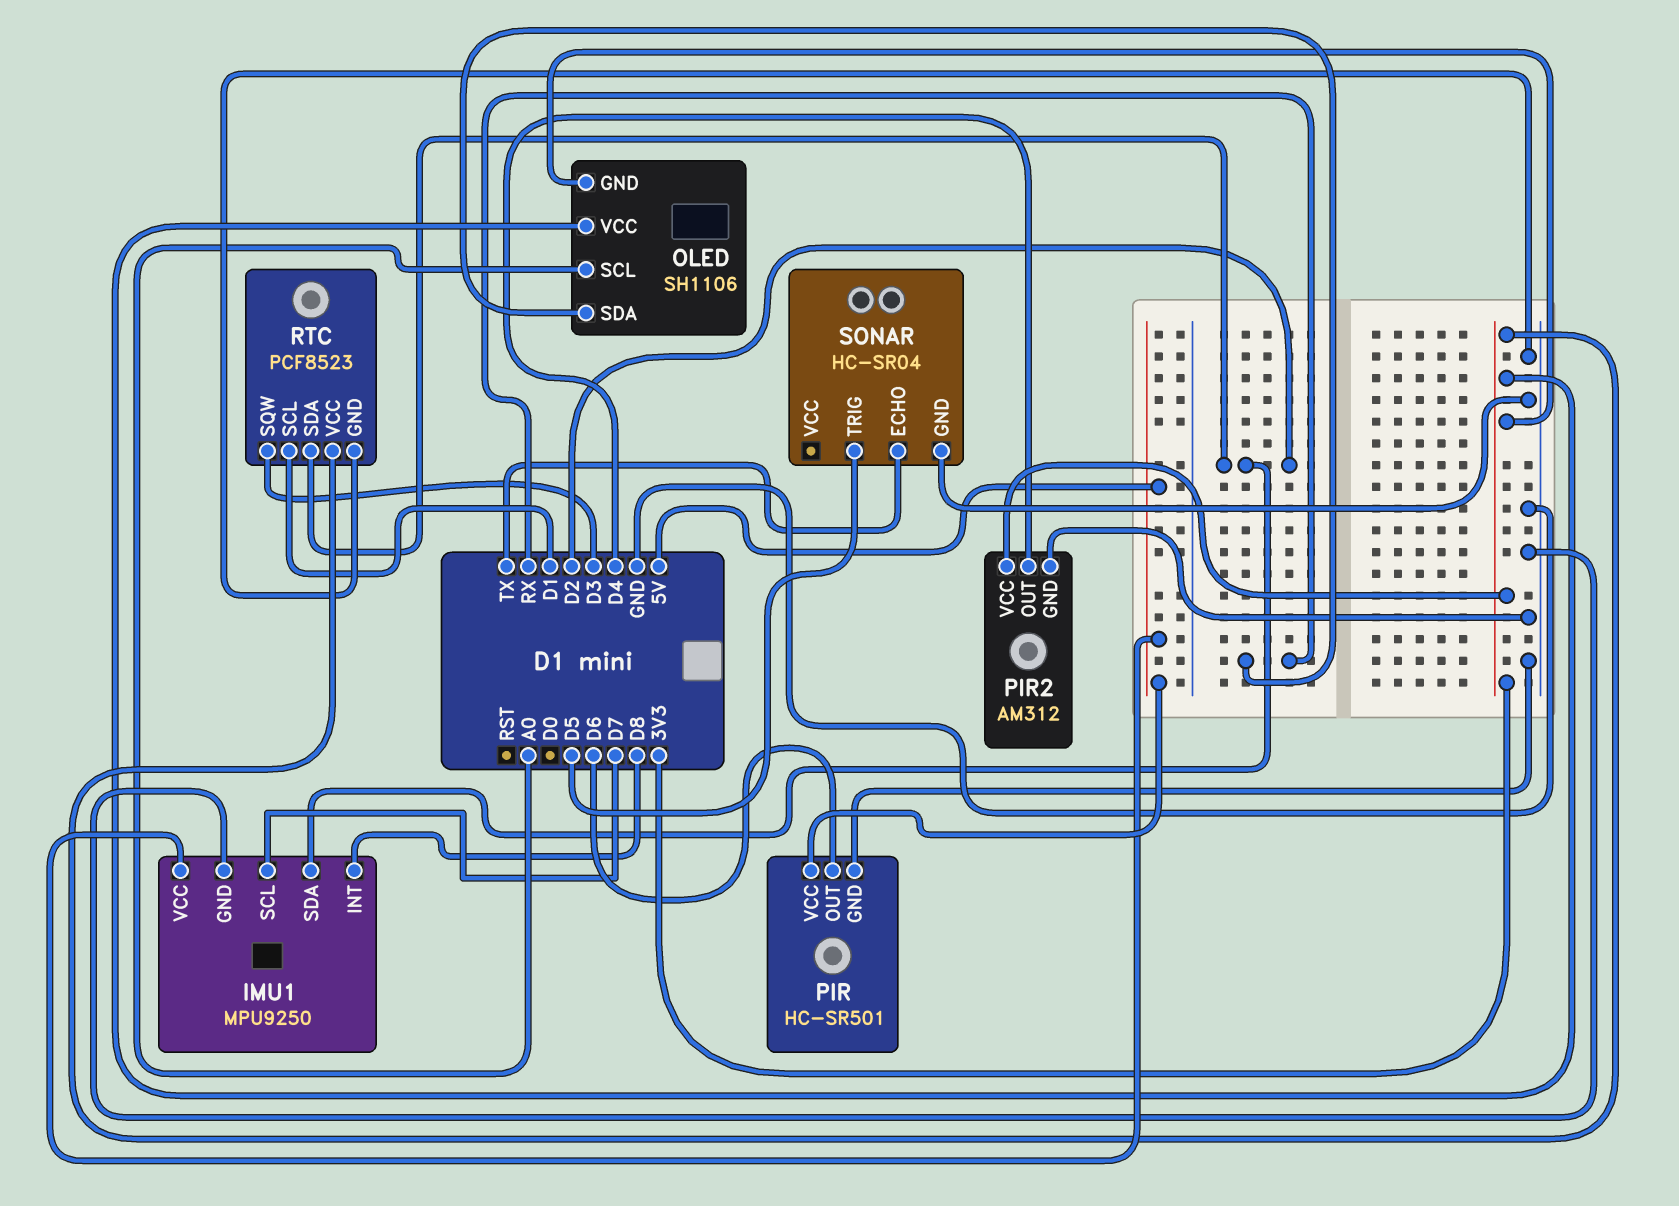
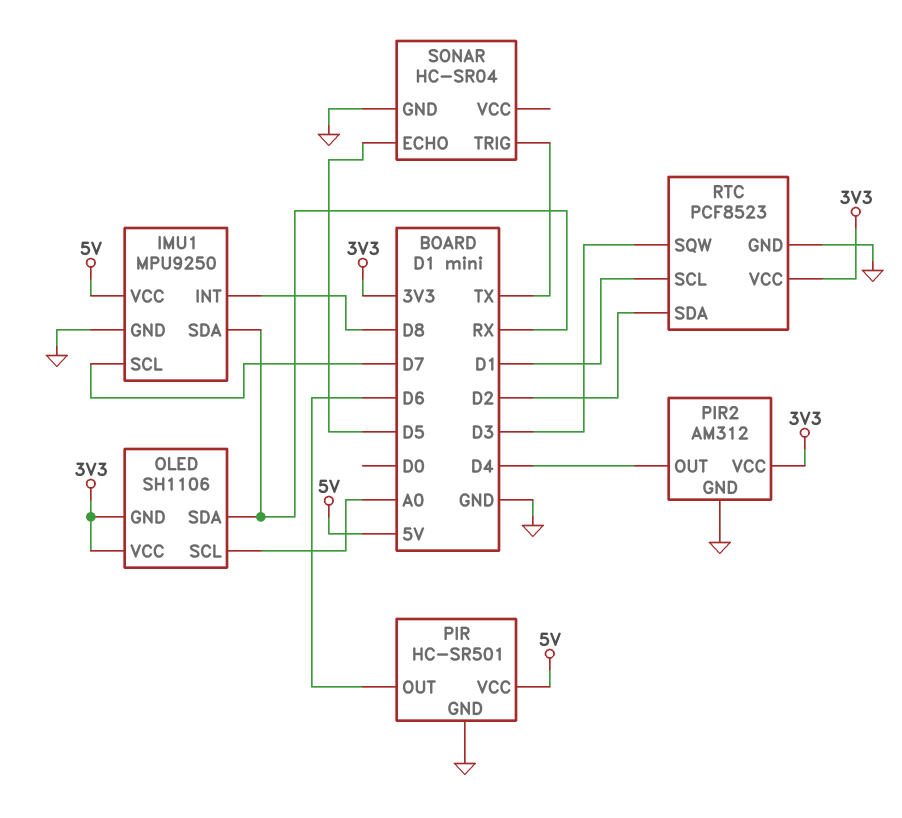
IMU1 pin SDA: D2 -> RX
SONAR pin ECHO: TX -> D5
SONAR pin TRIG: D5 -> TX

